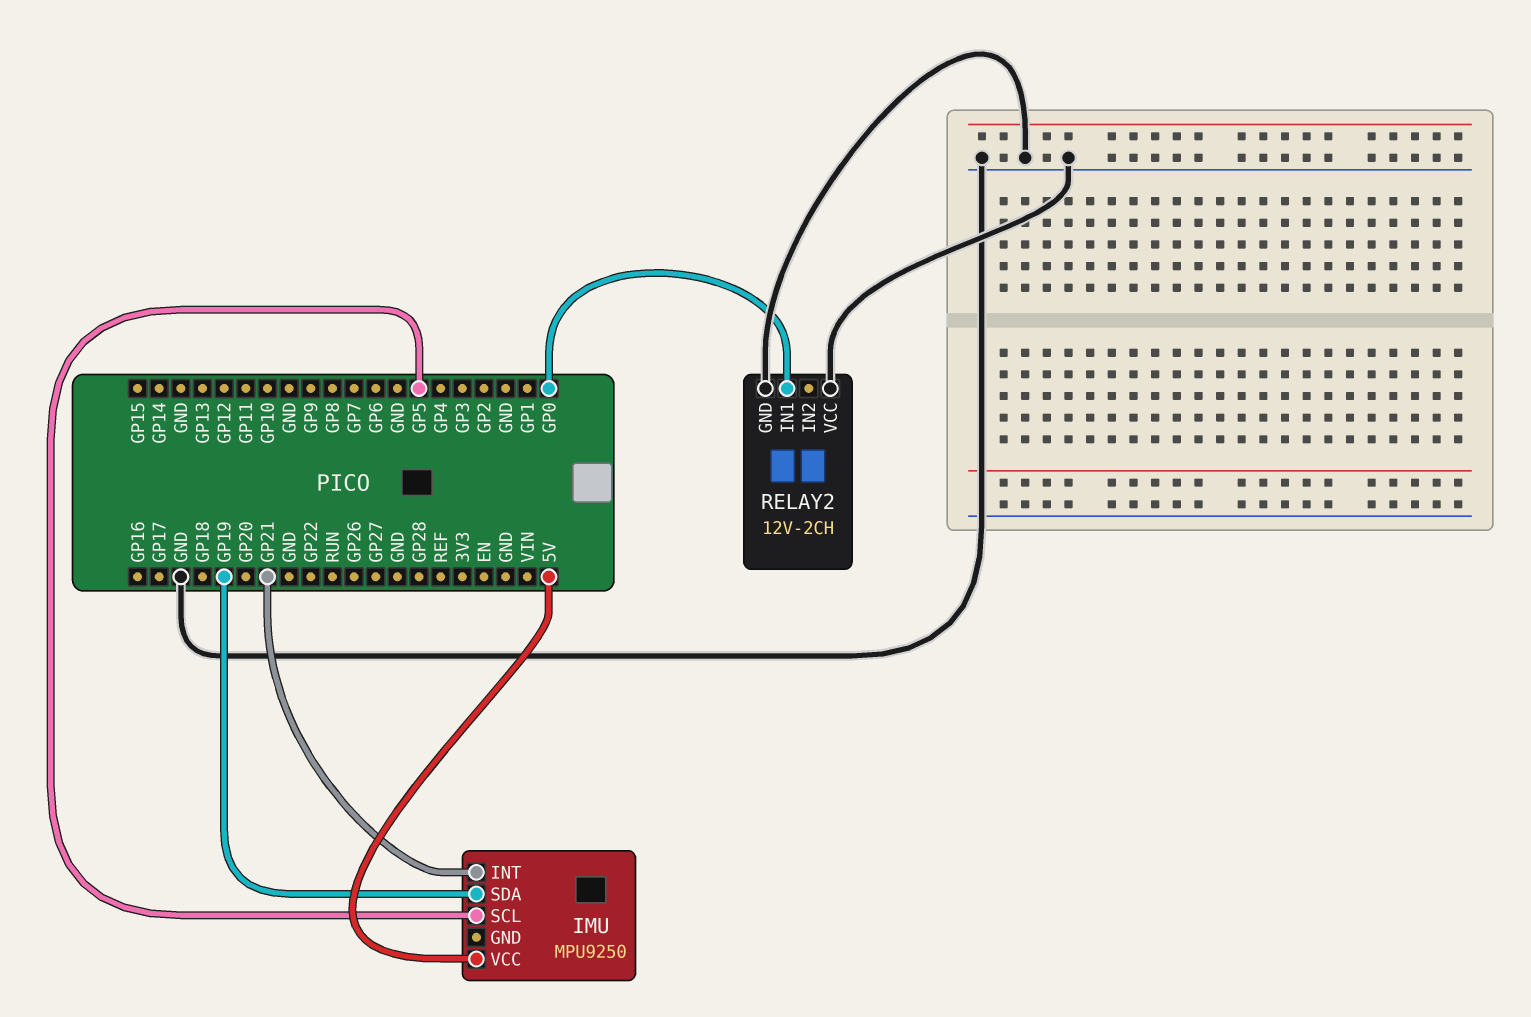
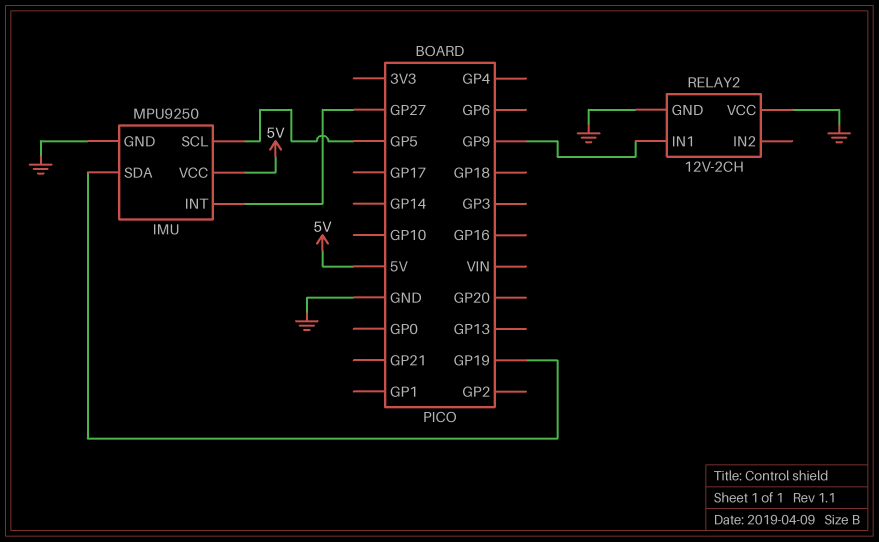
IMU pin GND: none -> GND
IMU pin INT: GP21 -> GP27
RELAY2 pin IN1: GP0 -> GP9

